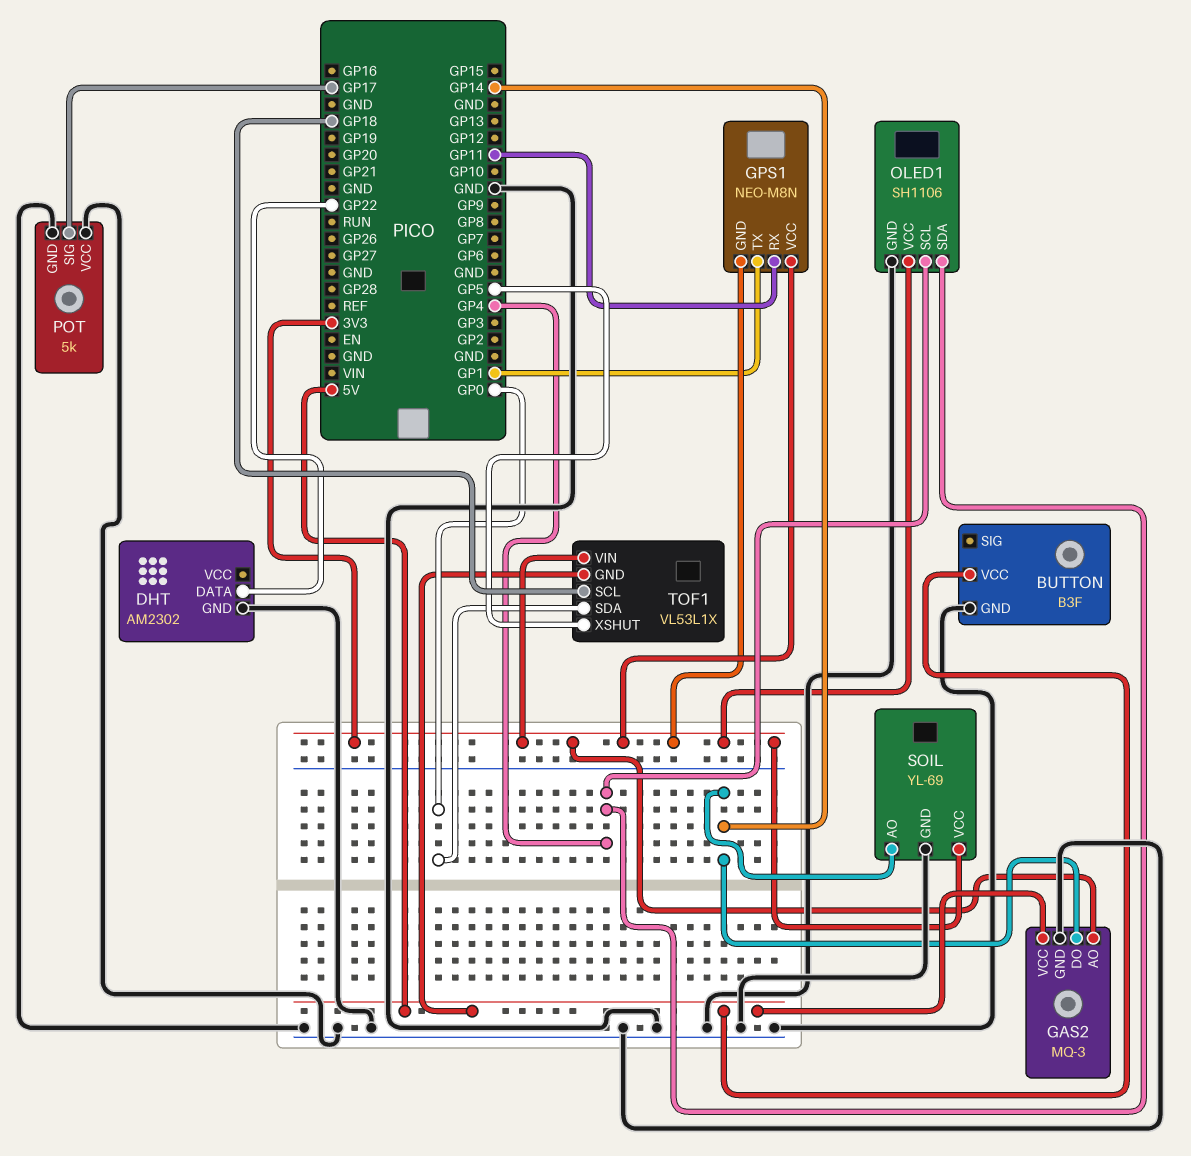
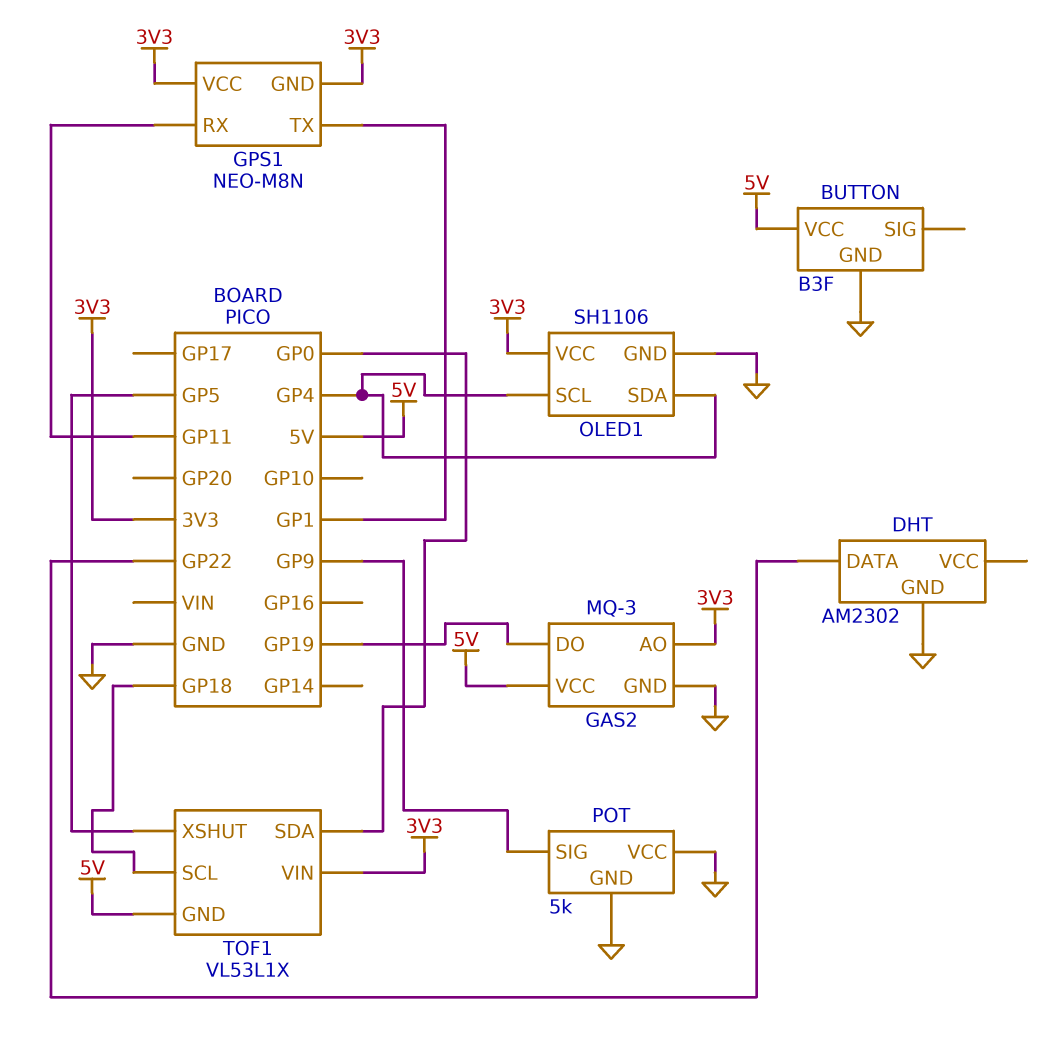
GAS2 pin DO: GP14 -> GP19
POT pin SIG: GP17 -> GP9
SOIL: YL-69 -> none
SOIL pin AO: GP14 -> none
SOIL pin GND: GND -> none
SOIL pin VCC: 3V3 -> none

